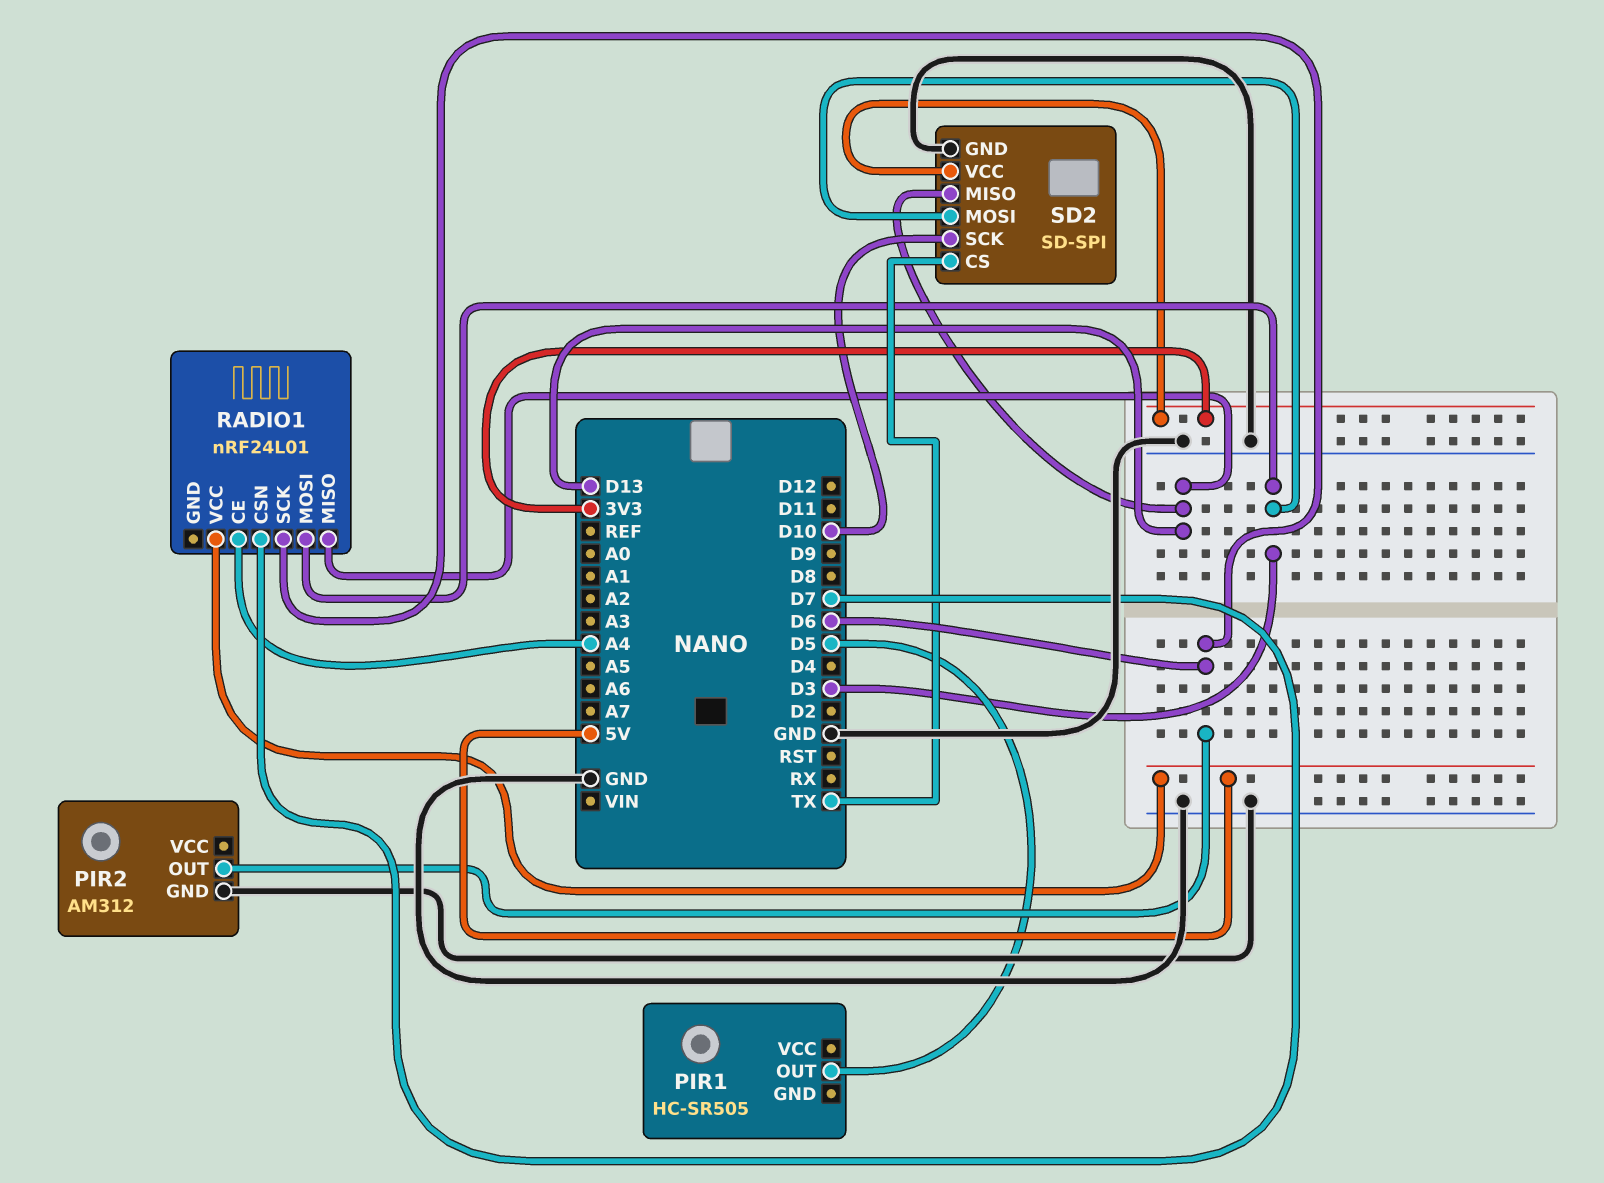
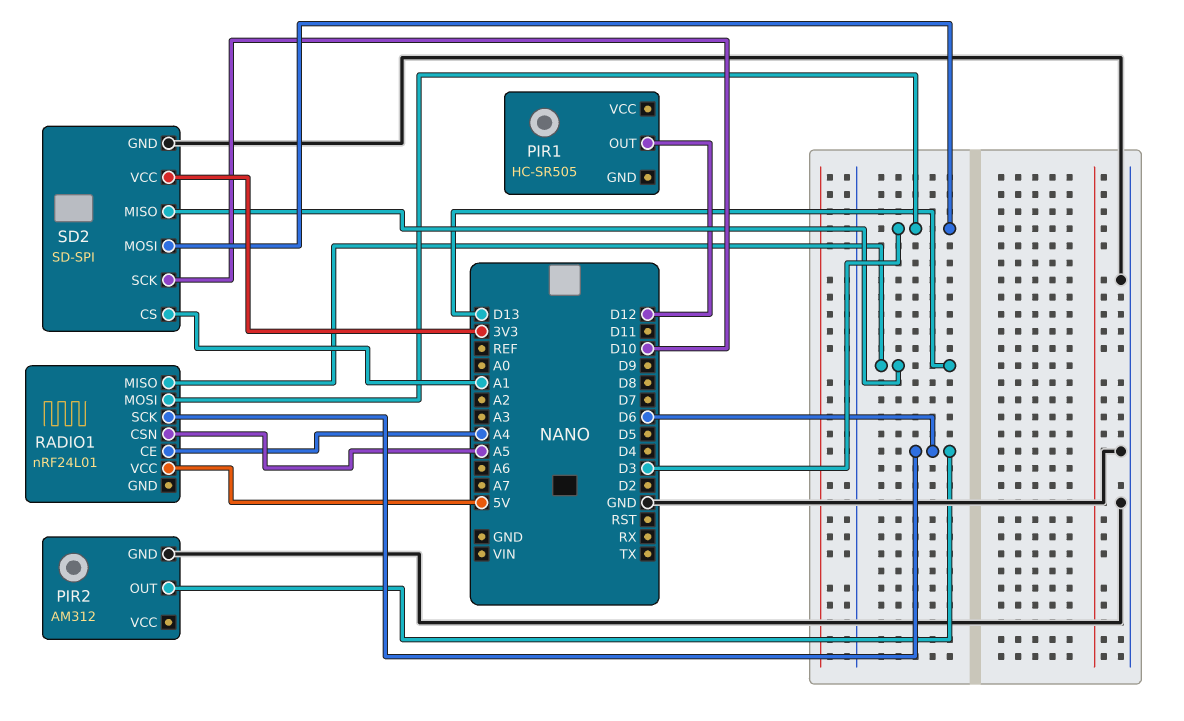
PIR1 pin OUT: D5 -> D12
RADIO1 pin CSN: D7 -> A5
SD2 pin CS: TX -> A1

